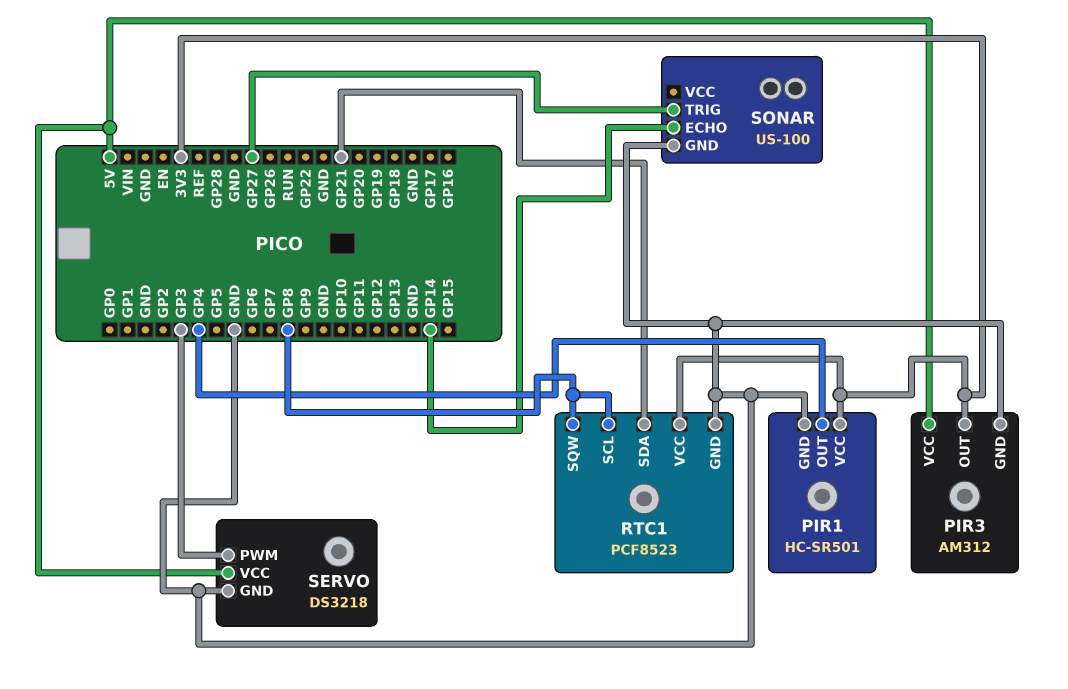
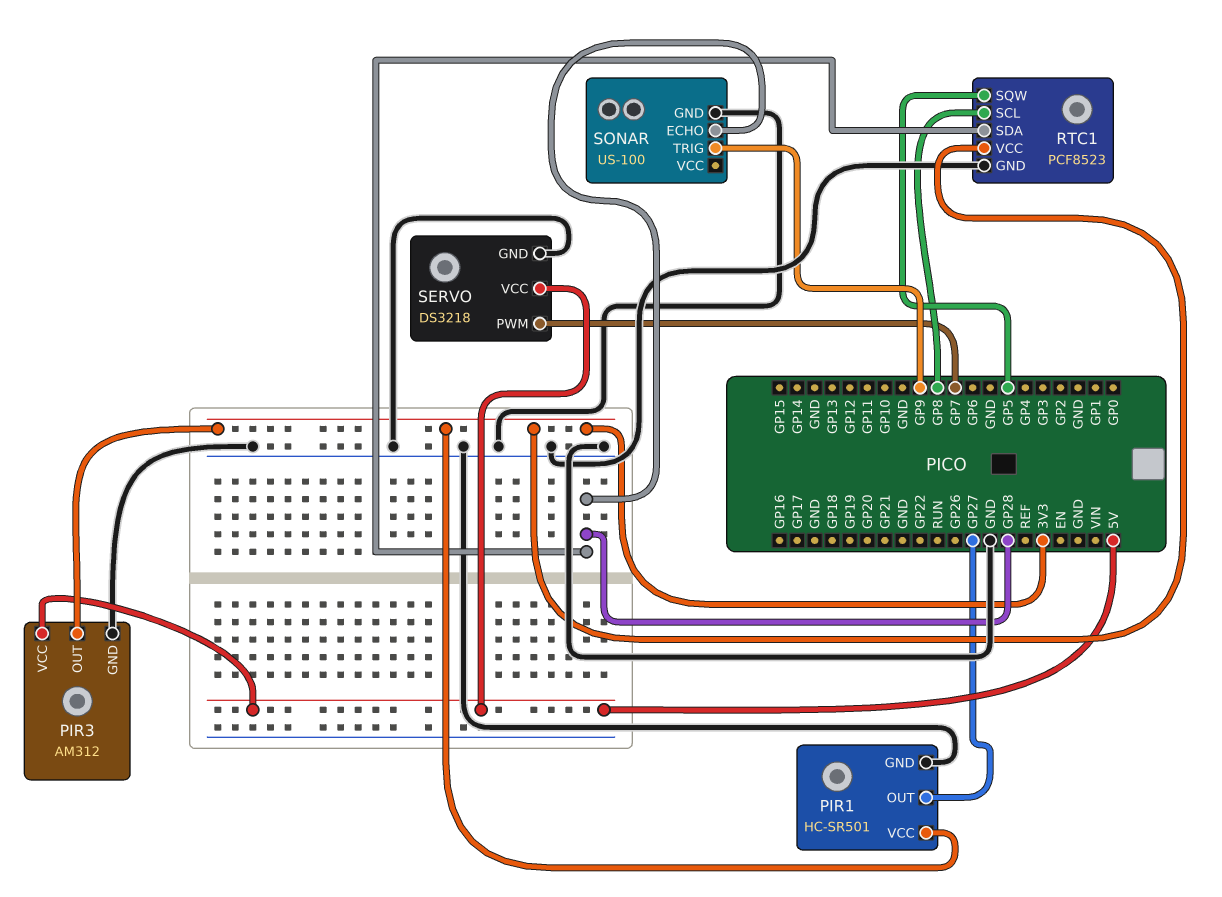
PIR1 pin OUT: GP4 -> GP27
RTC1 pin SDA: GP21 -> GP28
RTC1 pin SQW: GP8 -> GP5
SERVO pin PWM: GP3 -> GP7
SONAR pin ECHO: GP14 -> GP28
SONAR pin TRIG: GP27 -> GP9

